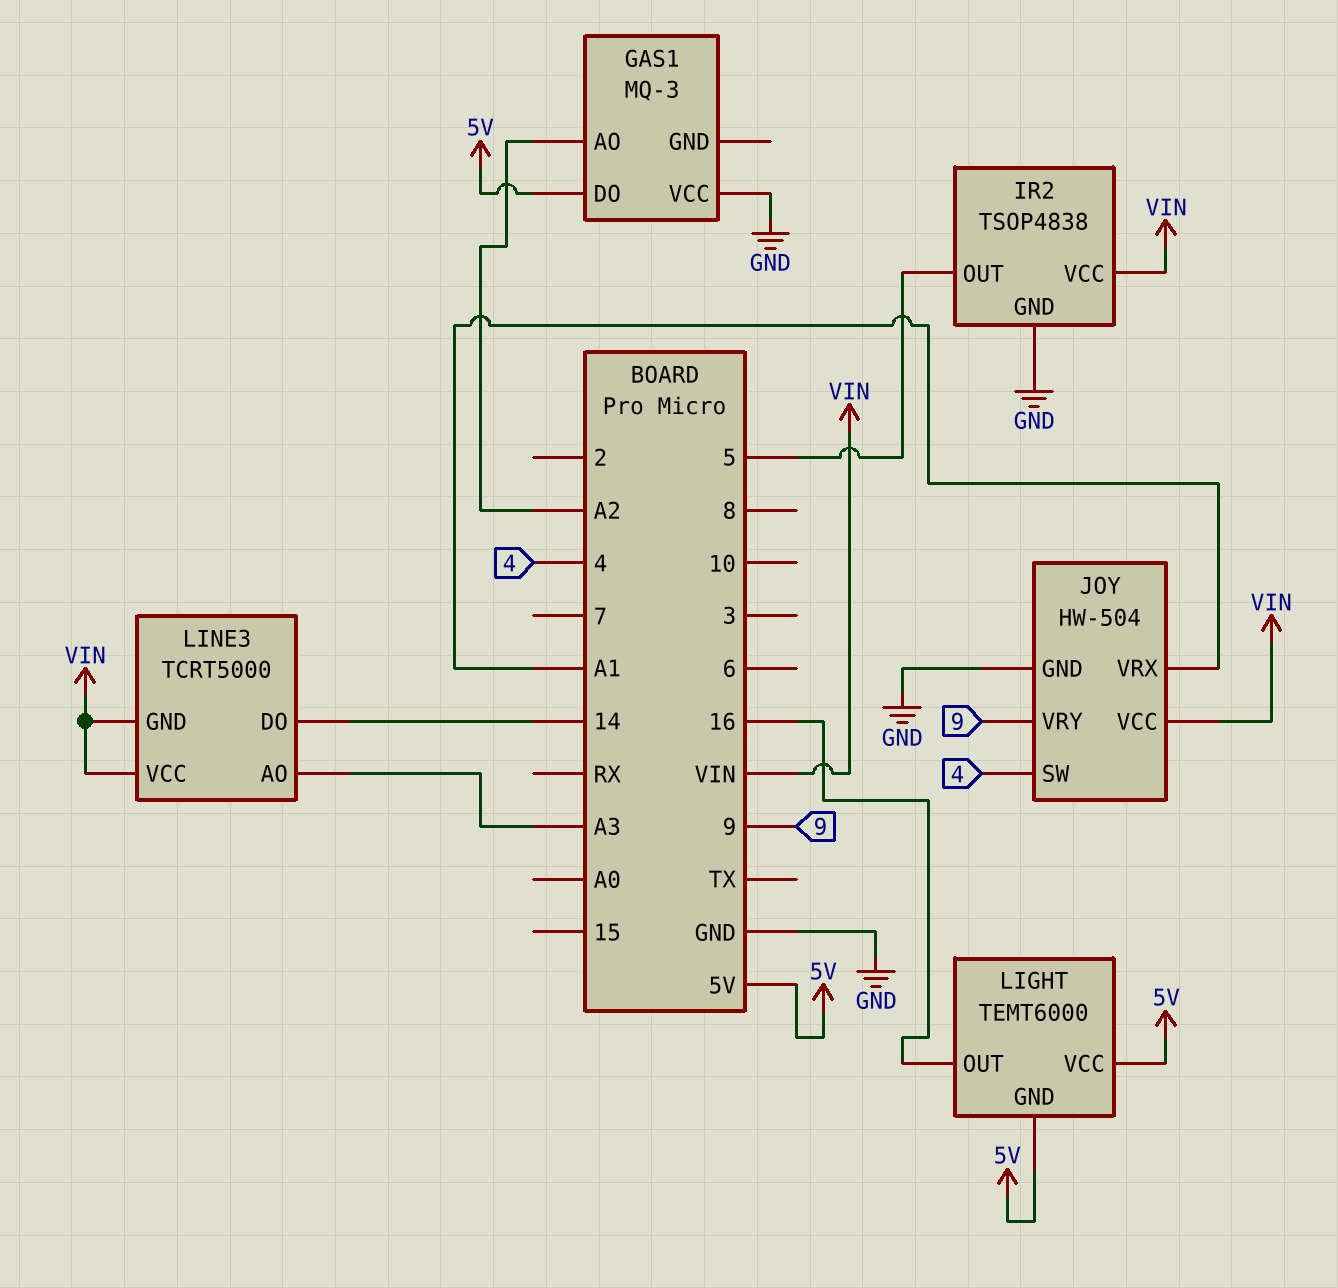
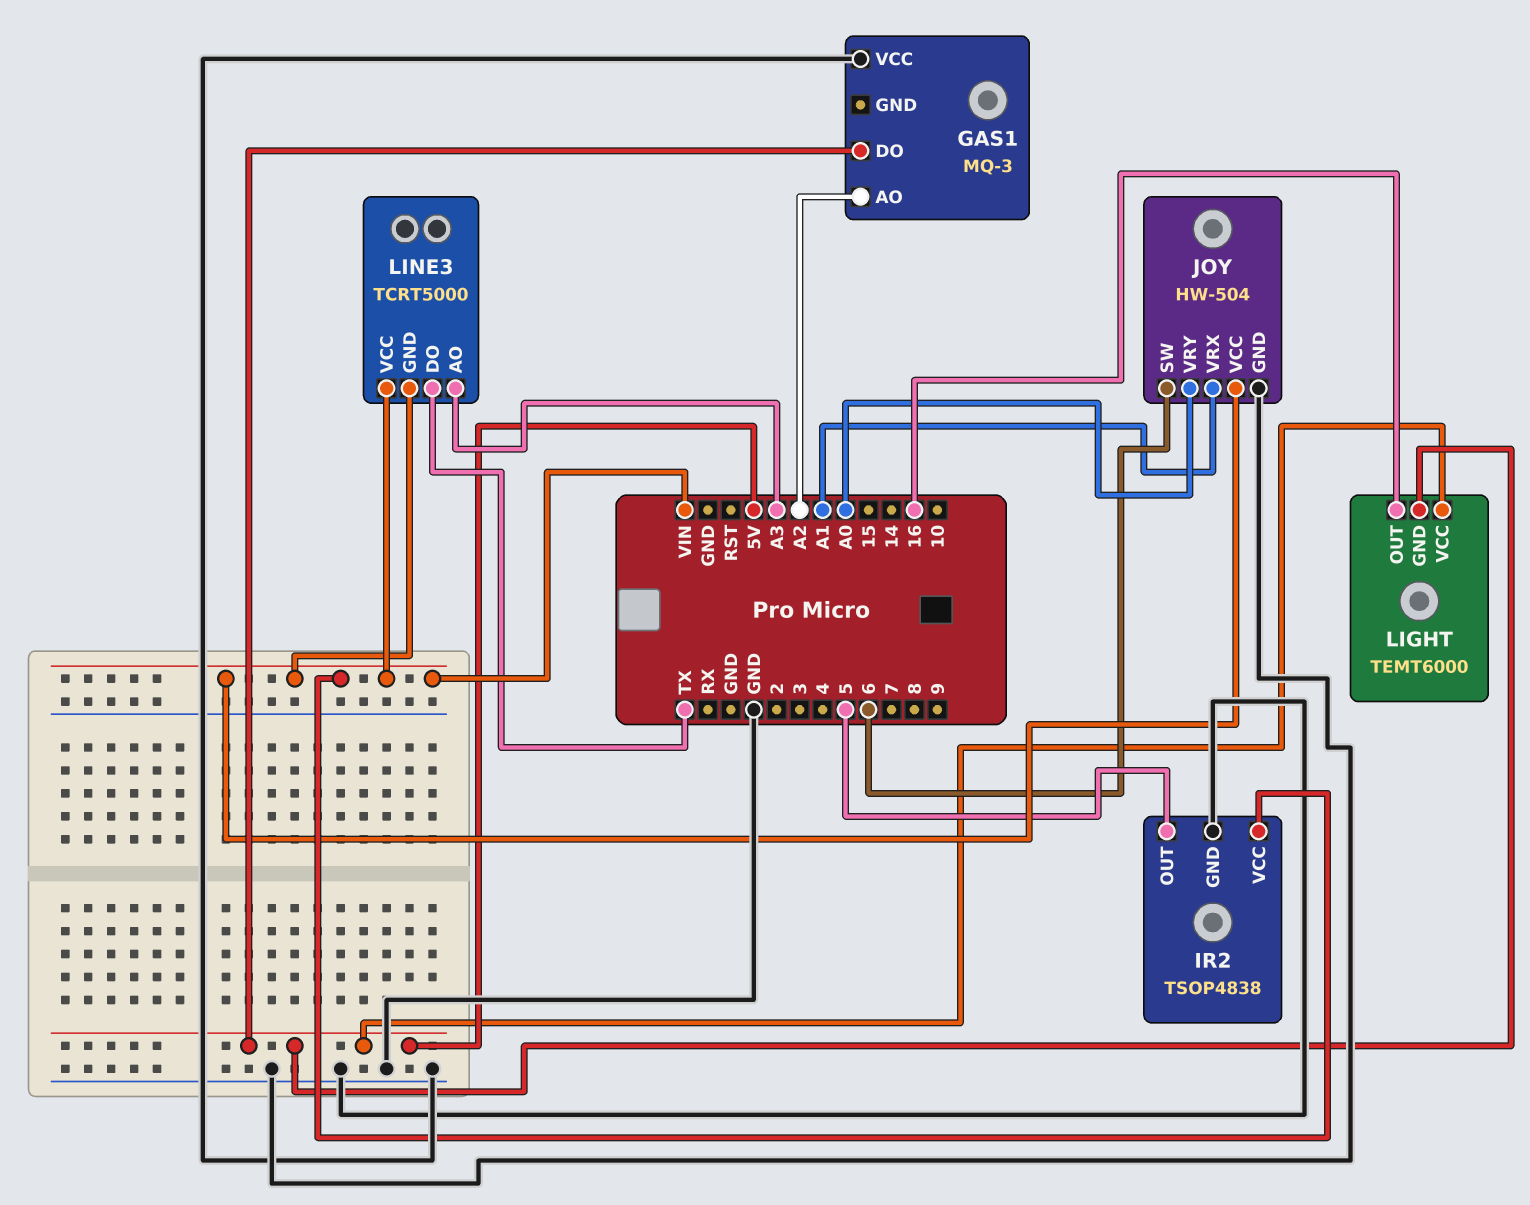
JOY pin SW: 4 -> 6
JOY pin VRY: 9 -> A0
LINE3 pin DO: 14 -> TX

